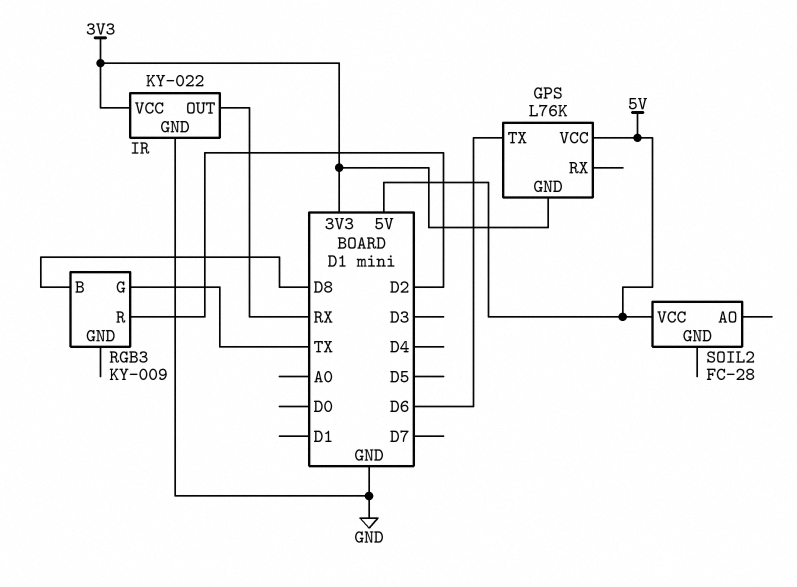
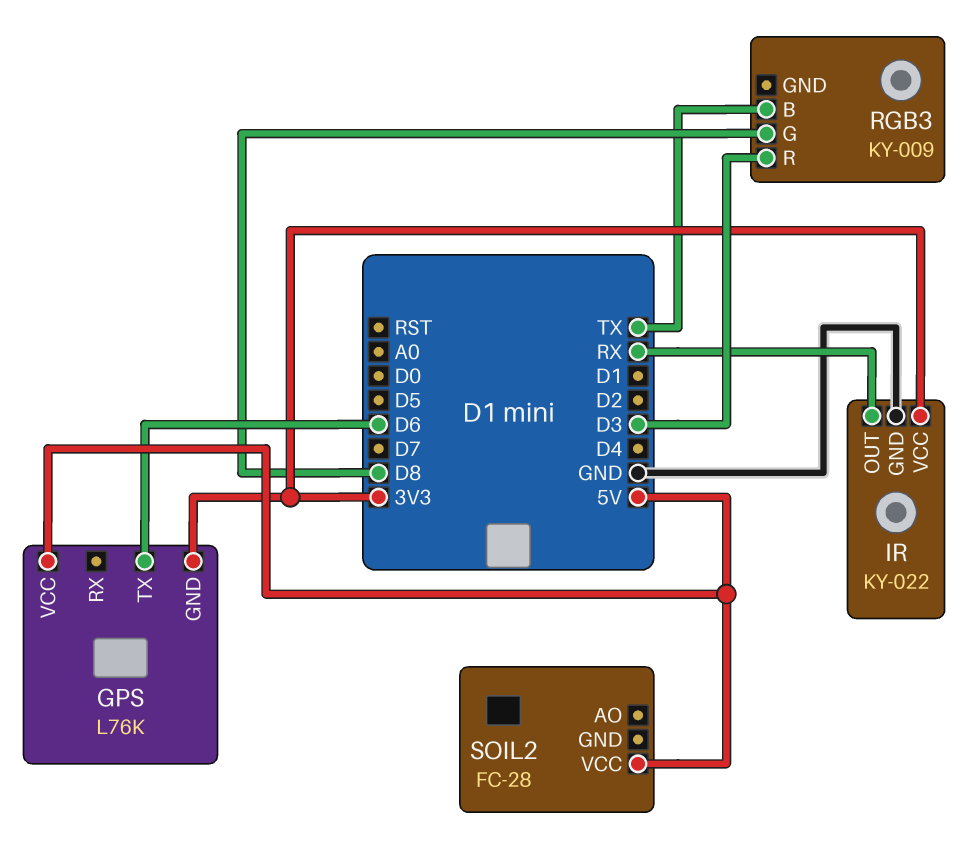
RGB3 pin B: D8 -> TX
RGB3 pin G: TX -> D8
RGB3 pin R: D2 -> D3

